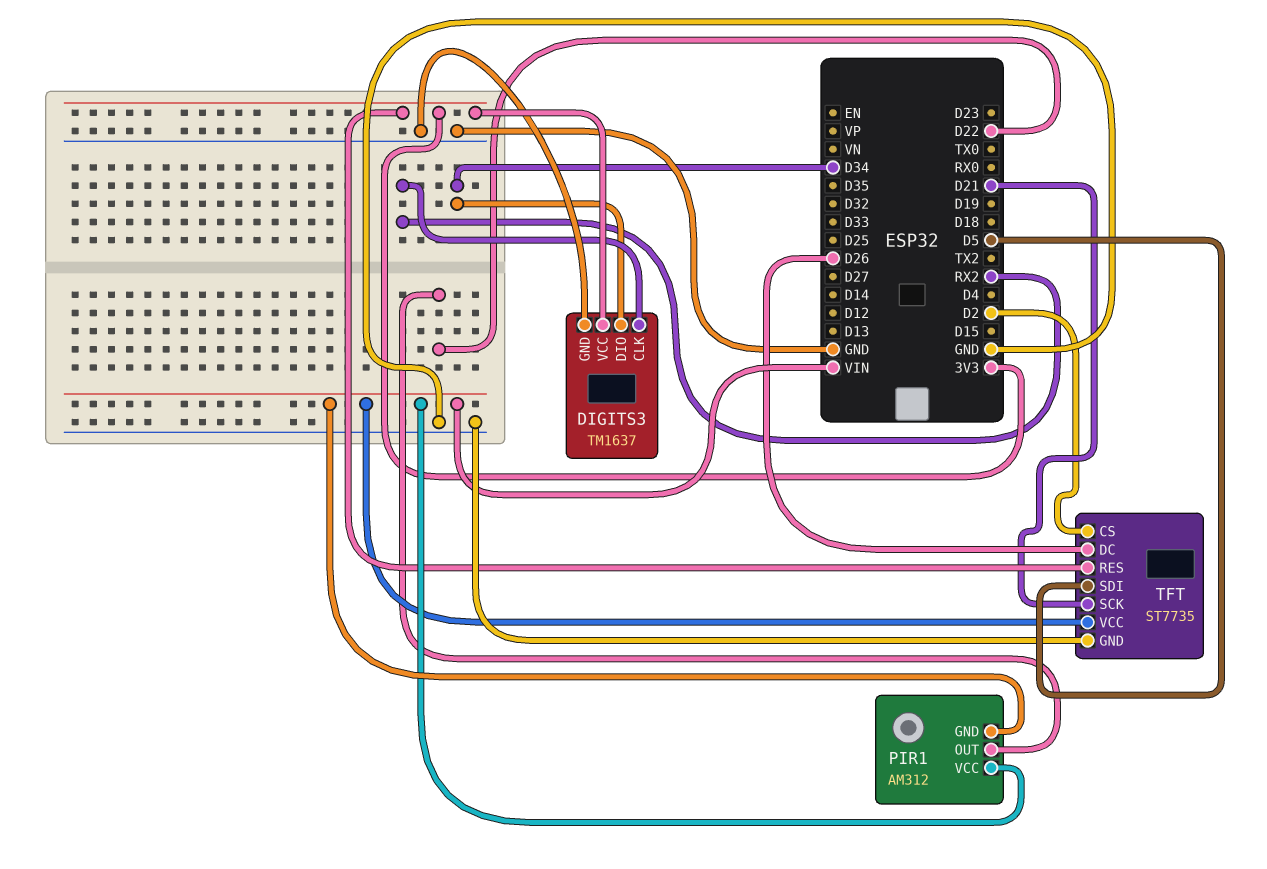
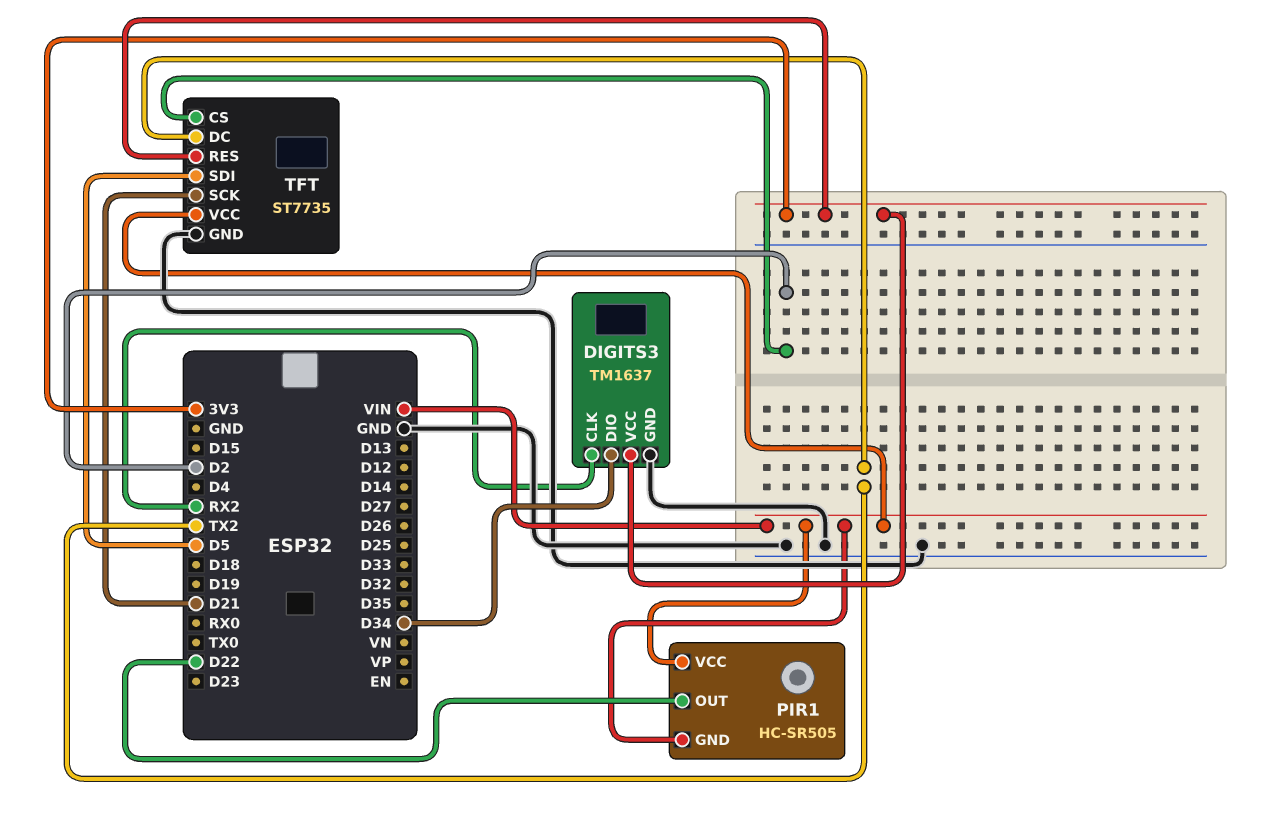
PIR1: AM312 -> HC-SR505
TFT pin DC: D26 -> TX2

